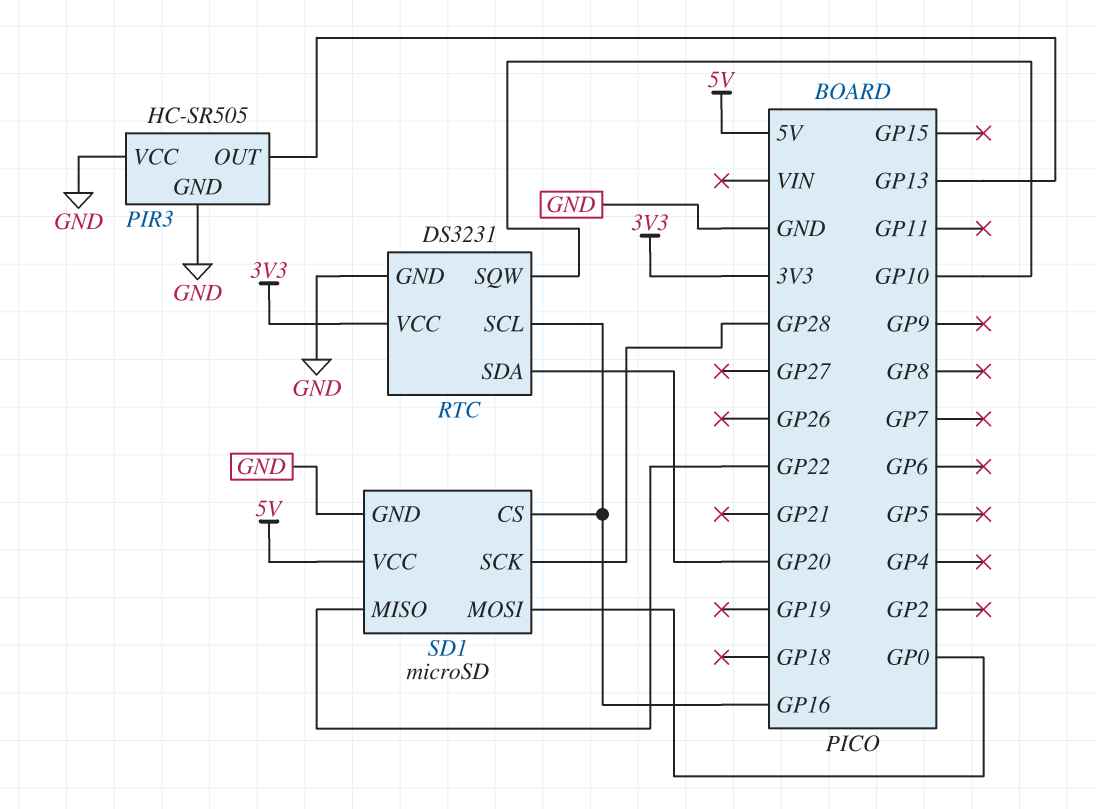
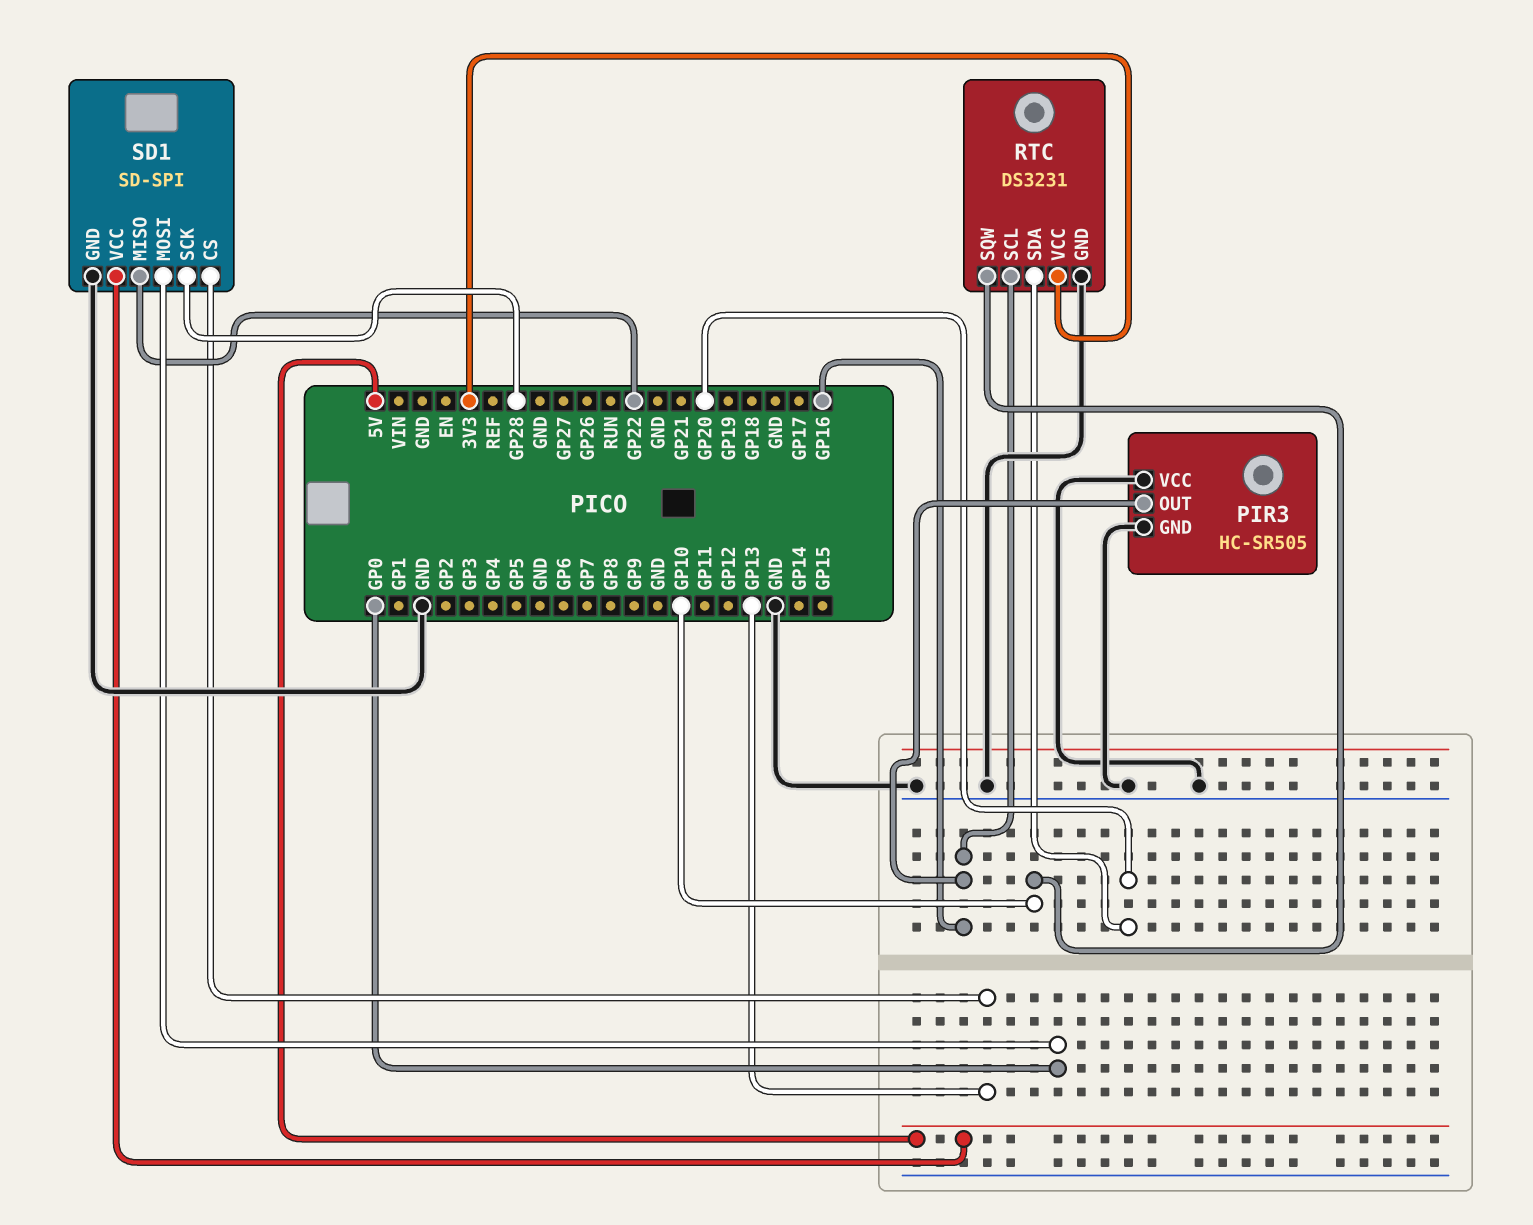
PIR3 pin OUT: GP13 -> GP16
SD1: microSD -> SD-SPI
SD1 pin CS: GP16 -> GP13

